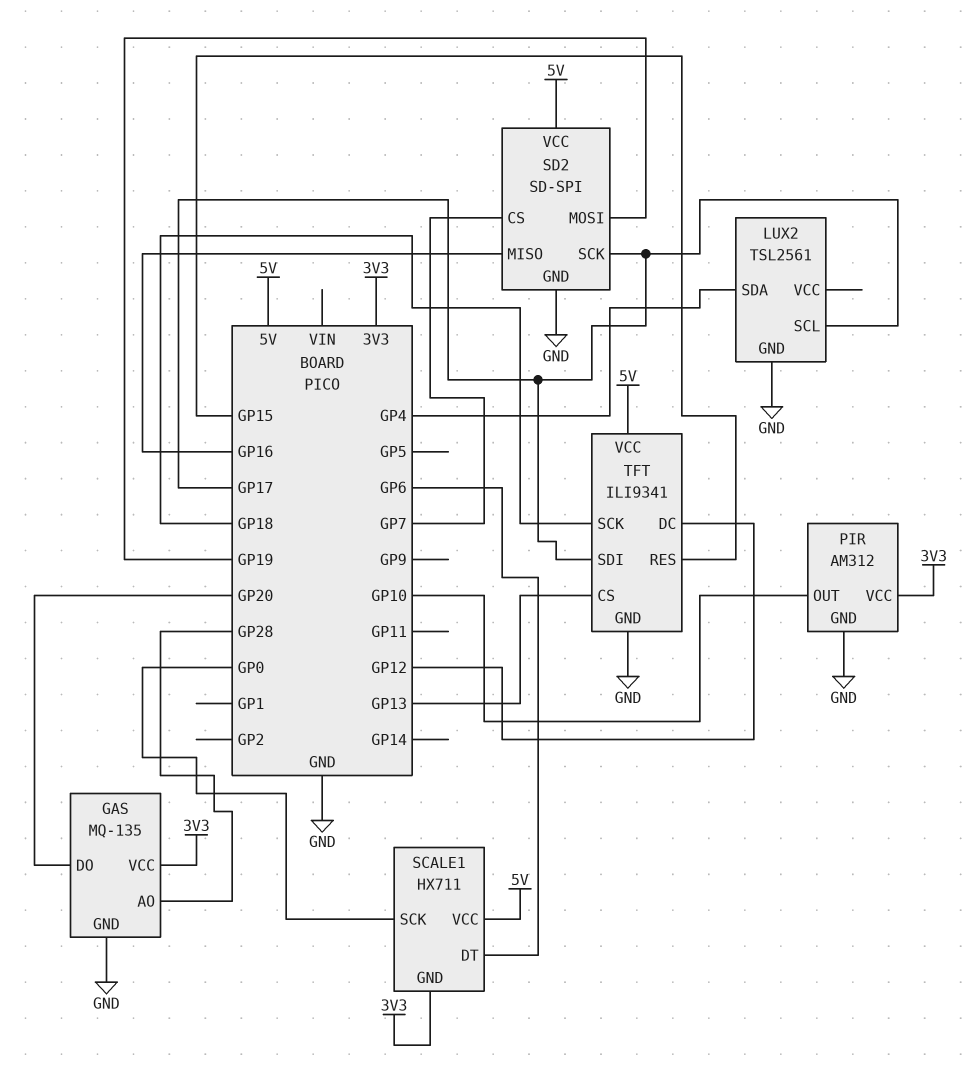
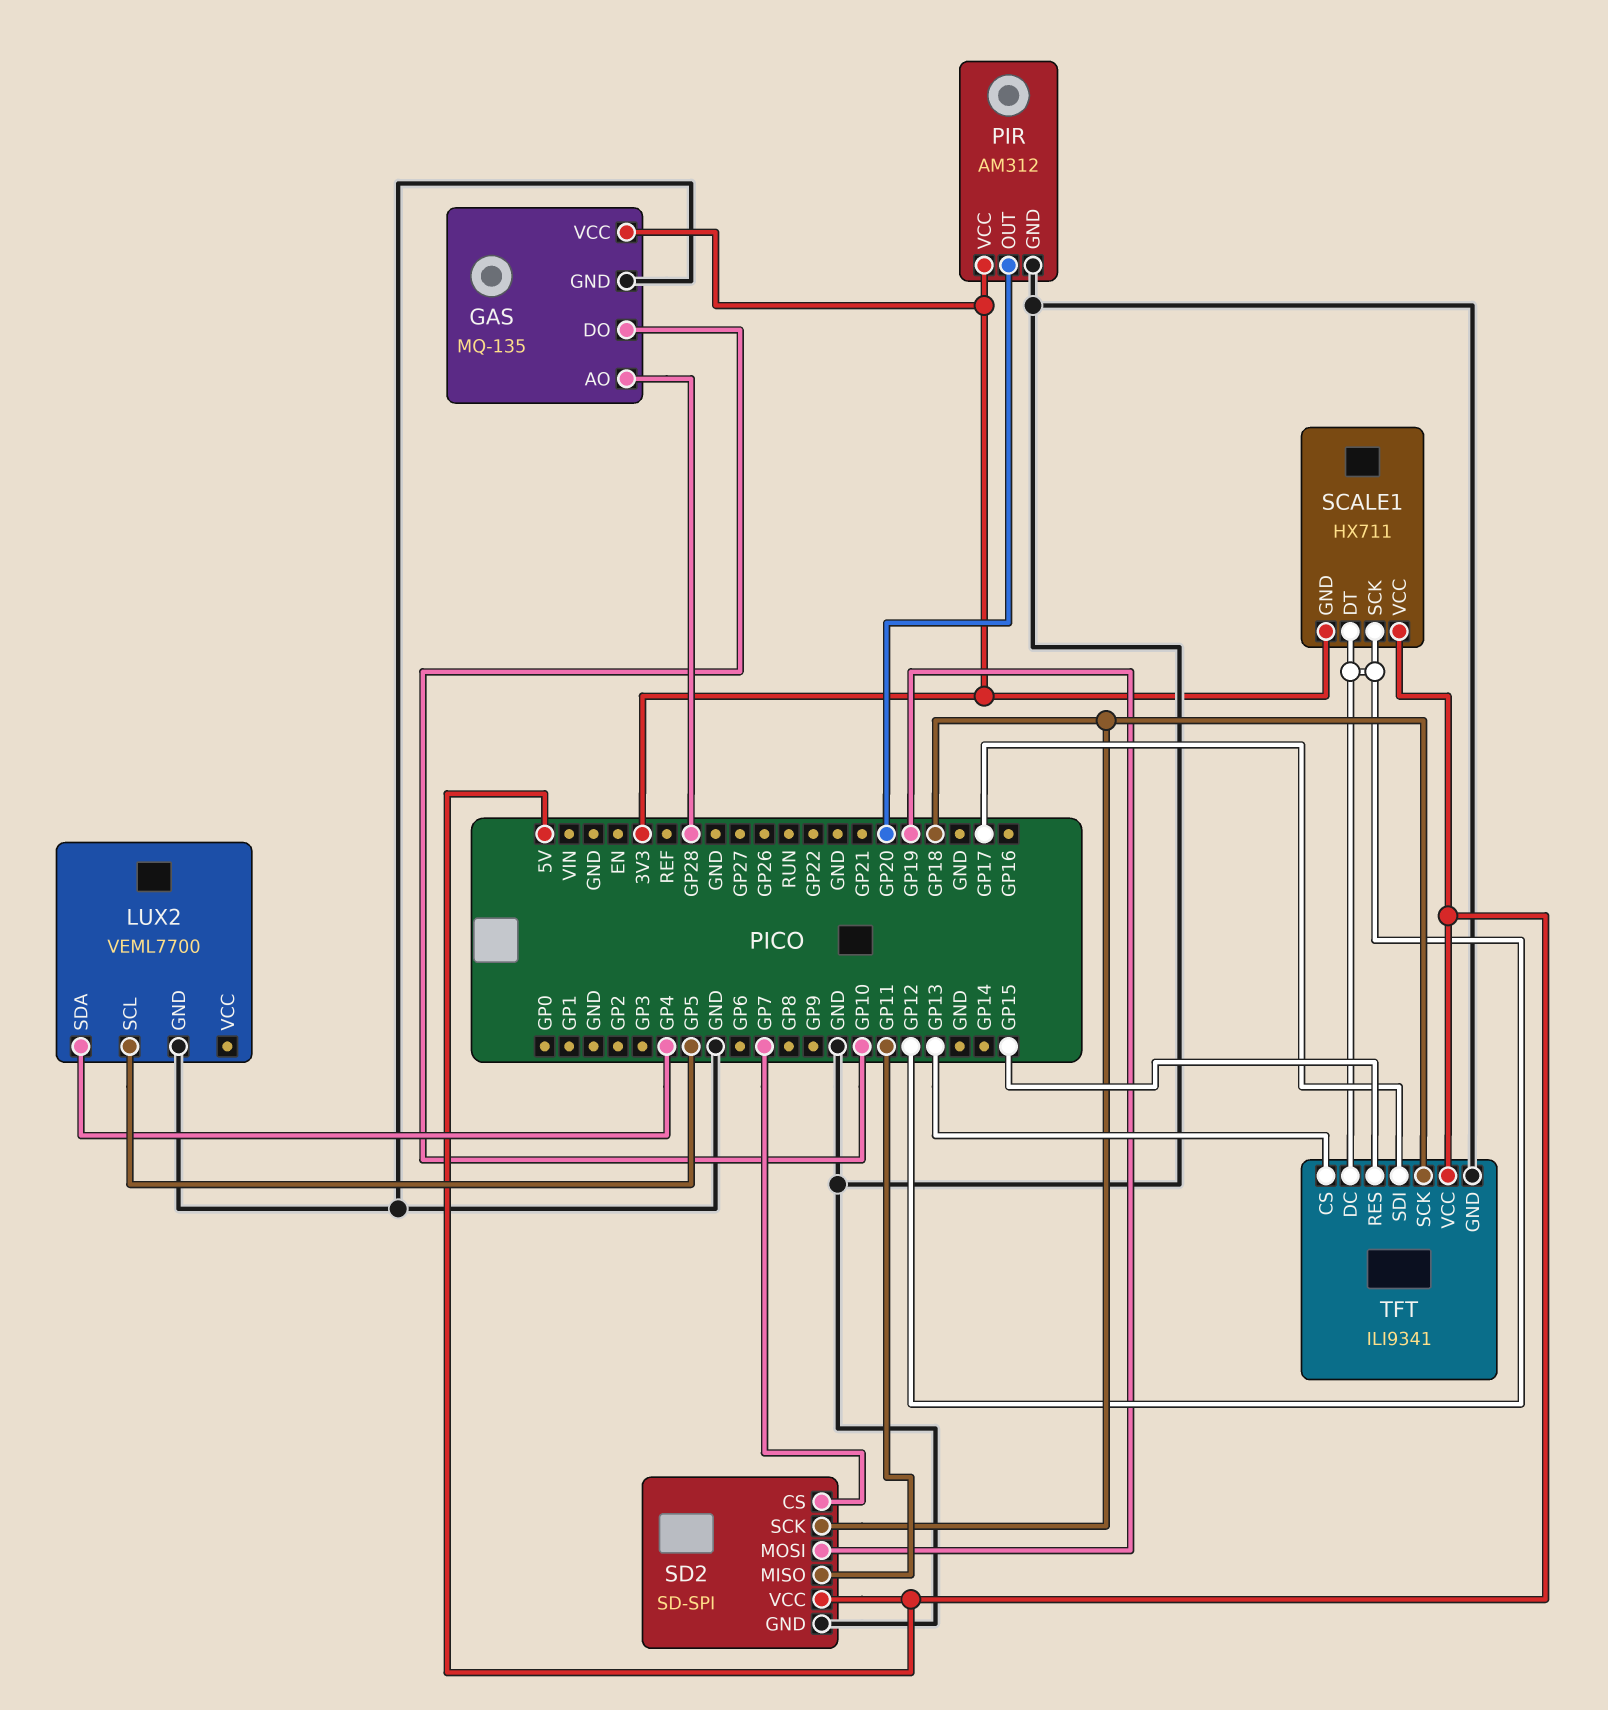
GAS pin DO: GP20 -> GP10
LUX2: TSL2561 -> VEML7700
LUX2 pin SCL: GP17 -> GP5
PIR pin OUT: GP10 -> GP20
SCALE1 pin DT: GP6 -> GP12
SCALE1 pin SCK: GP0 -> GP12
SD2 pin MISO: GP16 -> GP11
SD2 pin SCK: GP17 -> GP18

